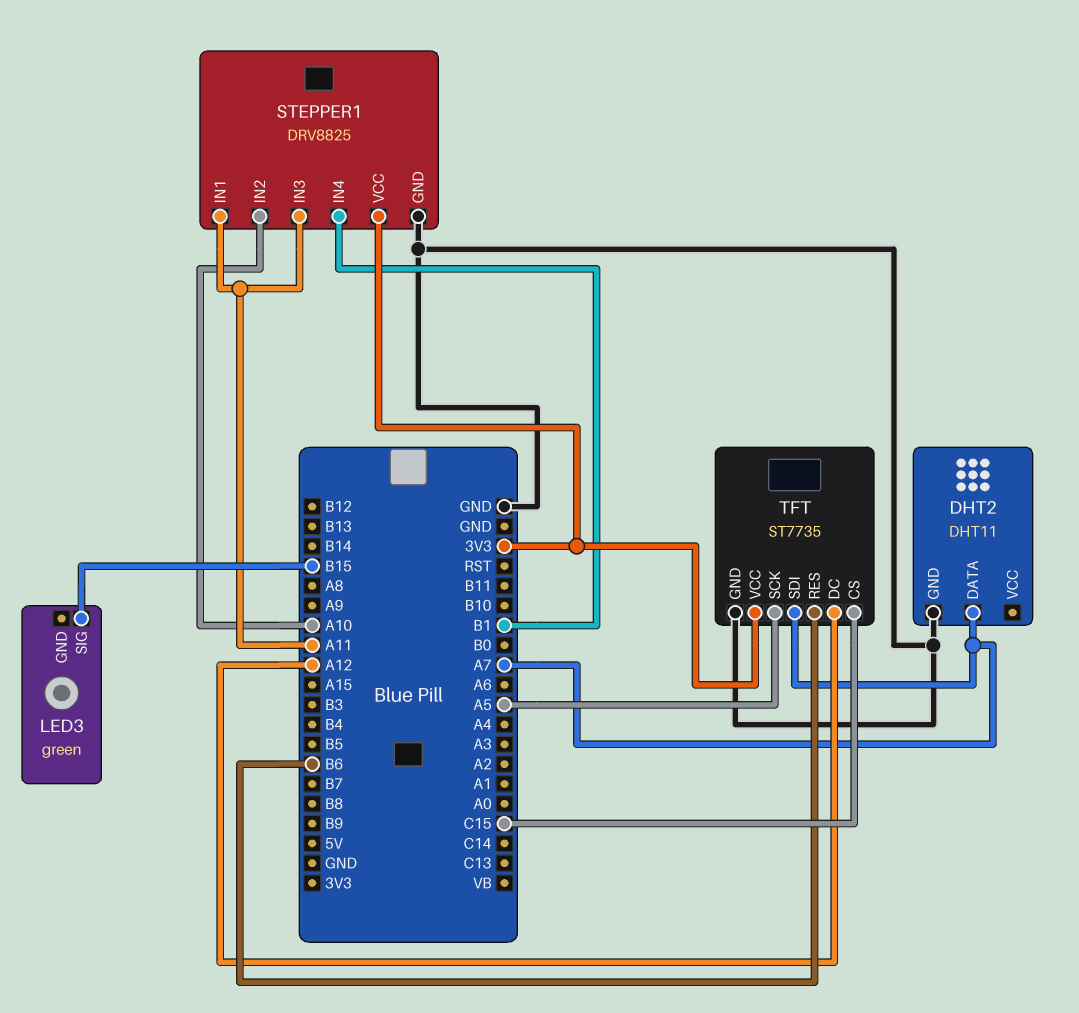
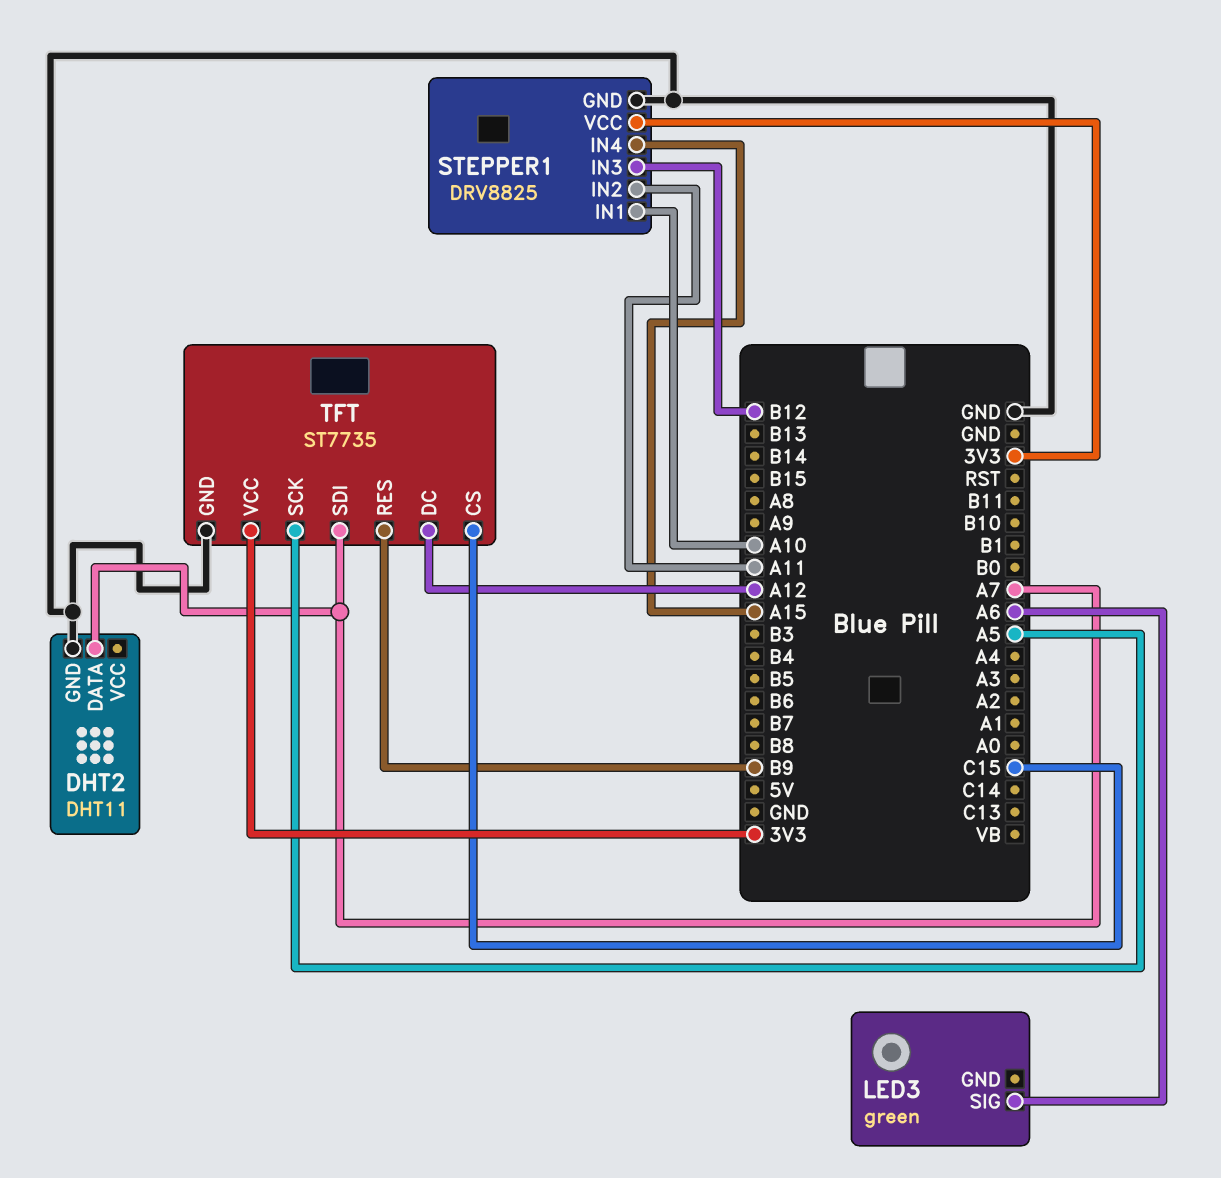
LED3 pin SIG: B15 -> A6
STEPPER1 pin IN1: A11 -> A10
STEPPER1 pin IN2: A10 -> A11
STEPPER1 pin IN3: A11 -> B12
STEPPER1 pin IN4: B1 -> A15
TFT pin RES: B6 -> B9

